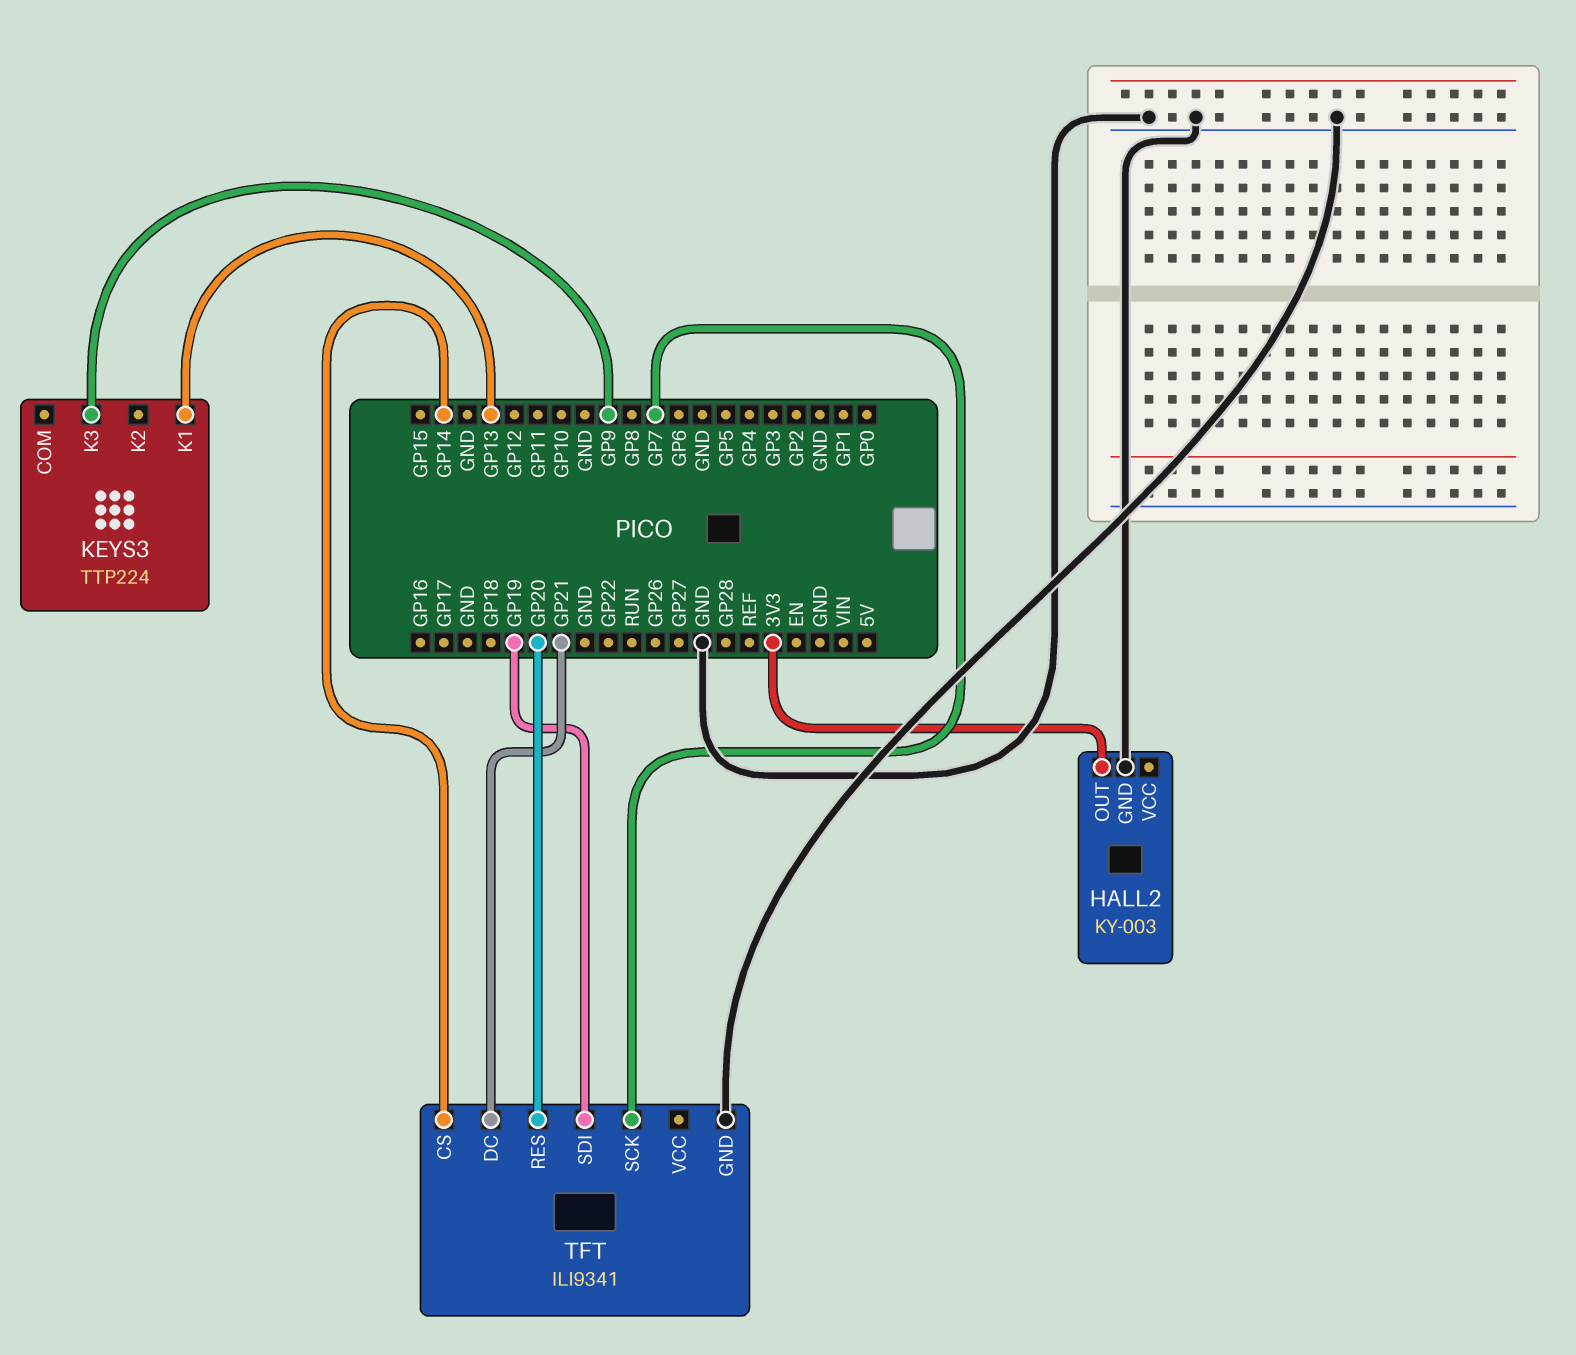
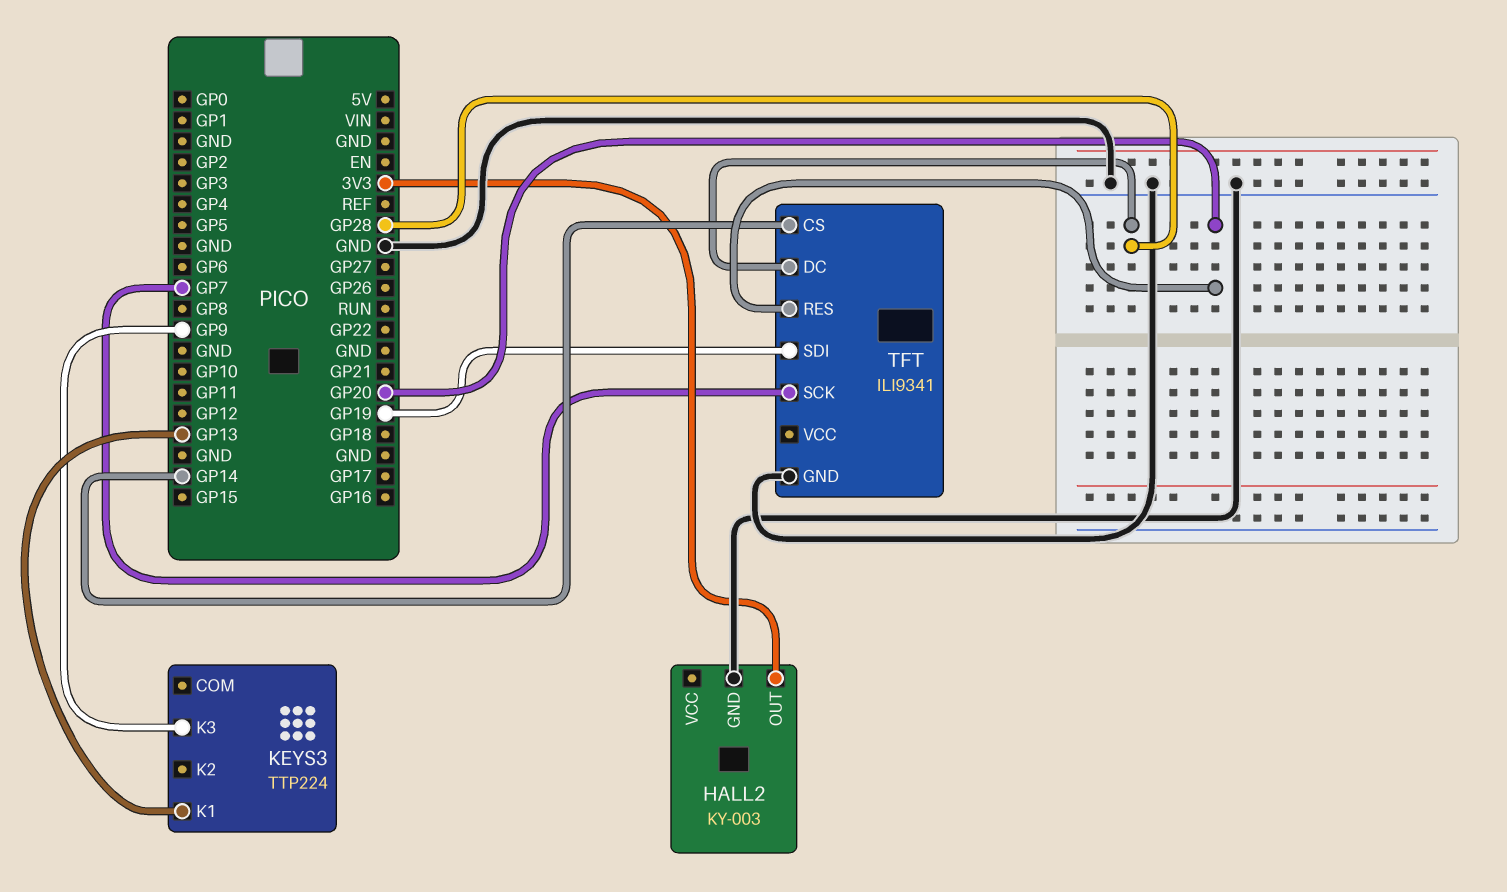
TFT pin DC: GP21 -> GP28

